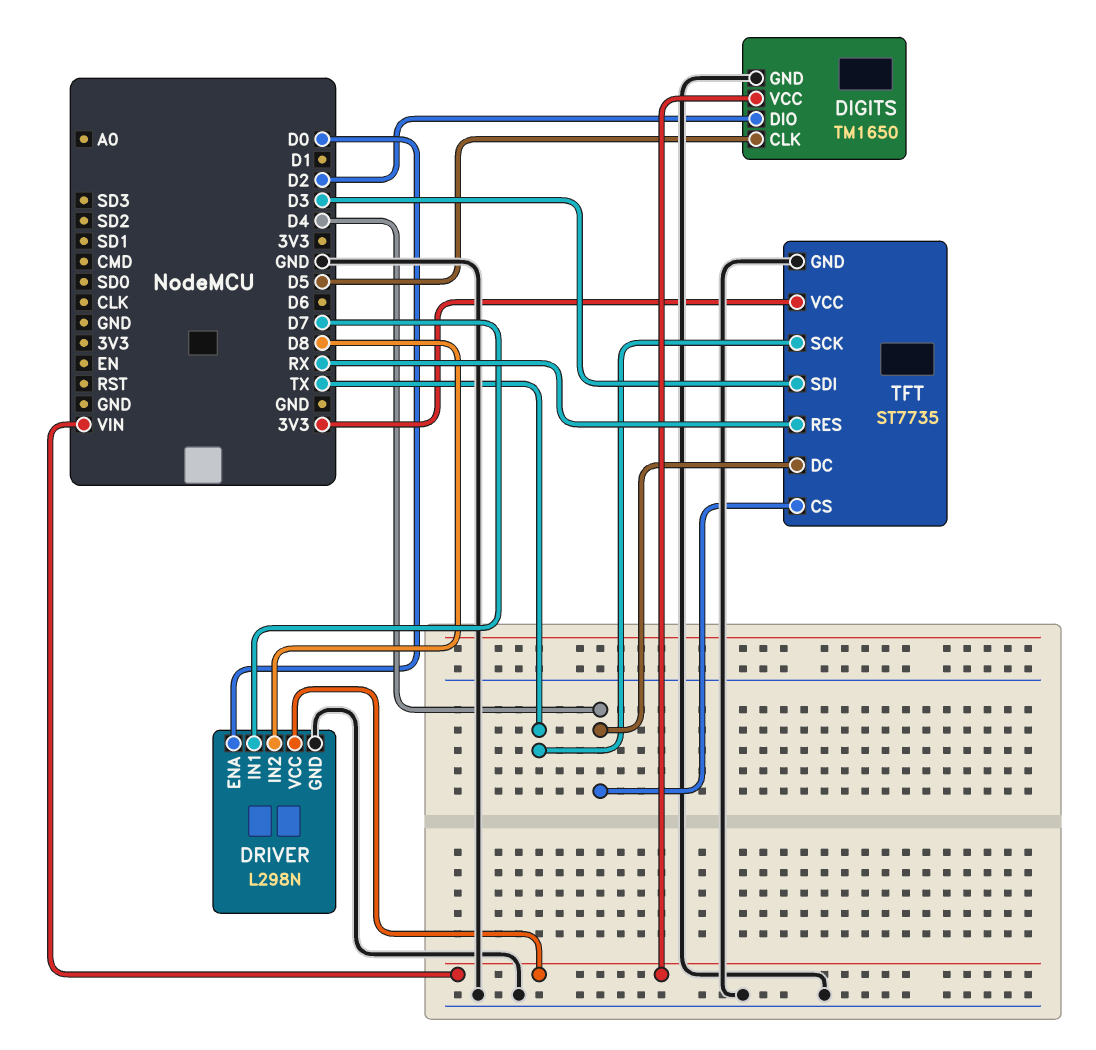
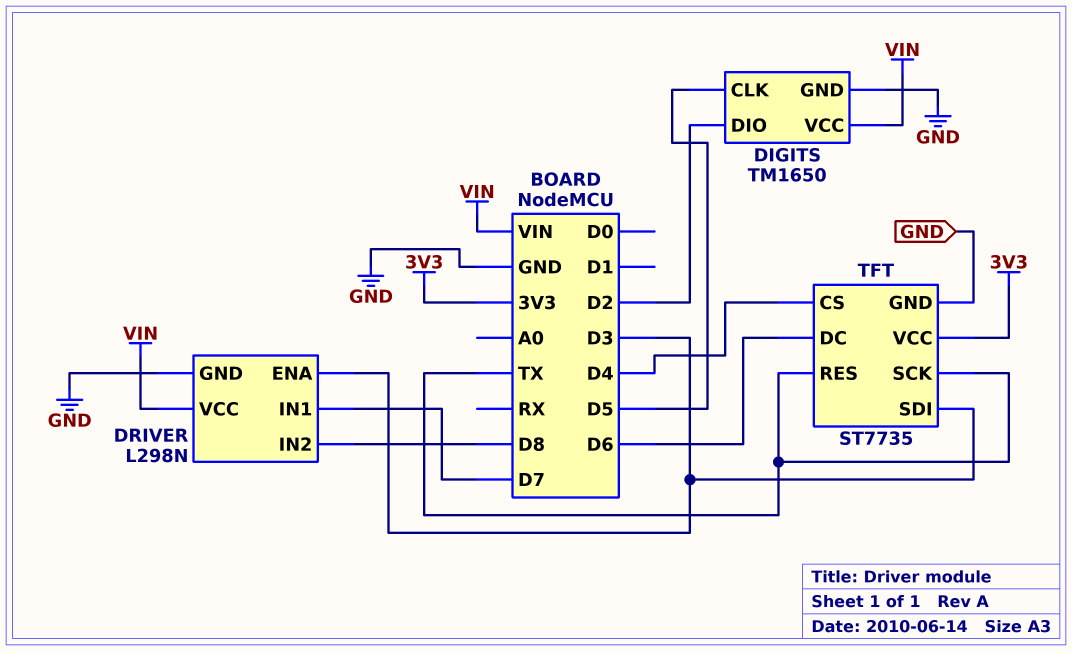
DRIVER pin ENA: D0 -> D3
TFT pin DC: D4 -> D6
TFT pin RES: RX -> TX

